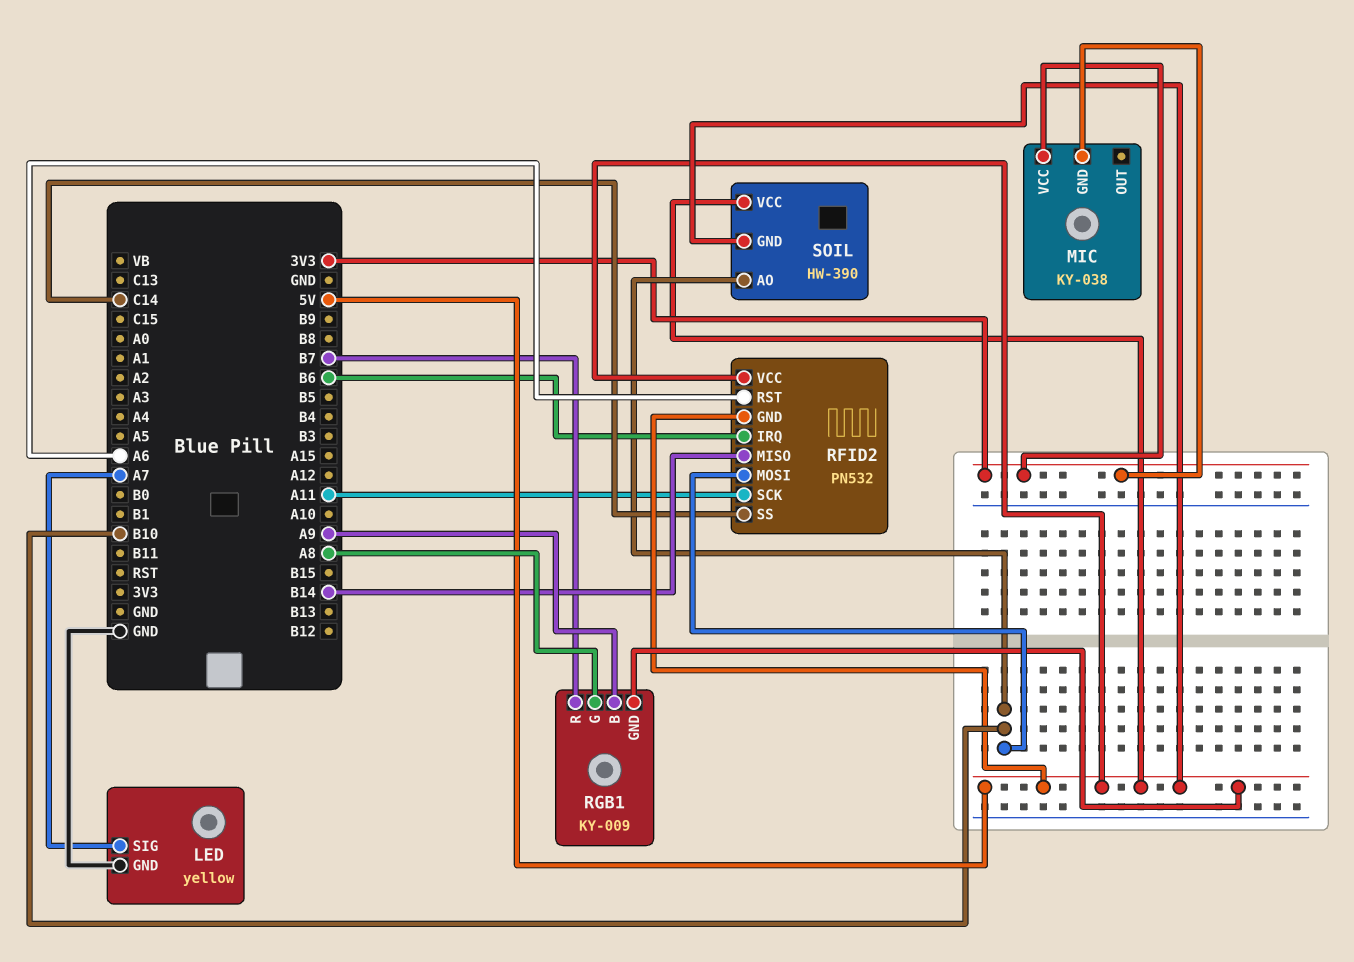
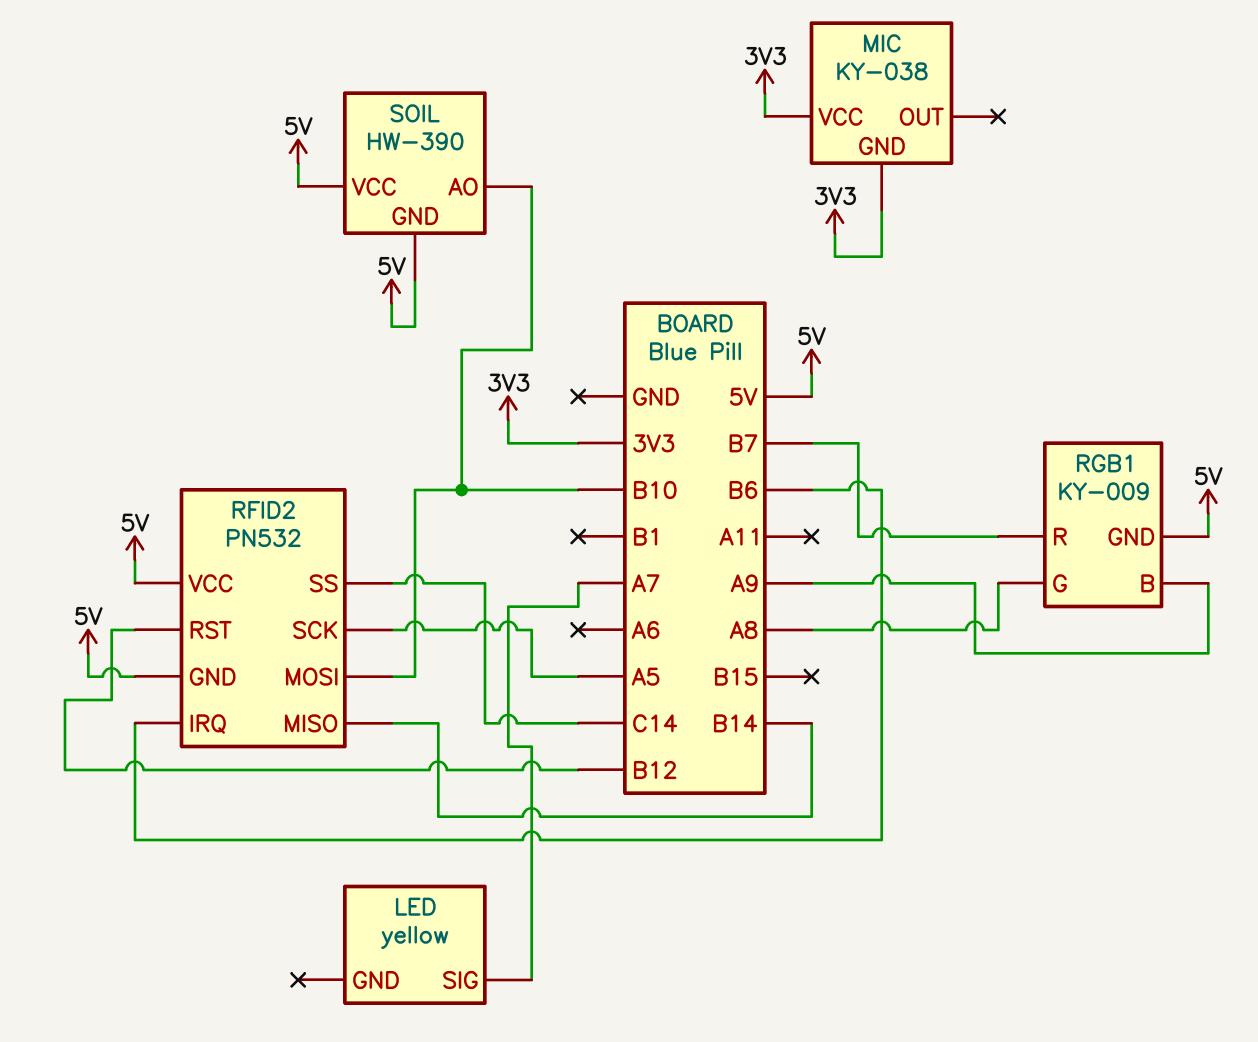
LED pin GND: GND -> none
RFID2 pin RST: A6 -> B12
RFID2 pin SCK: A11 -> A5

